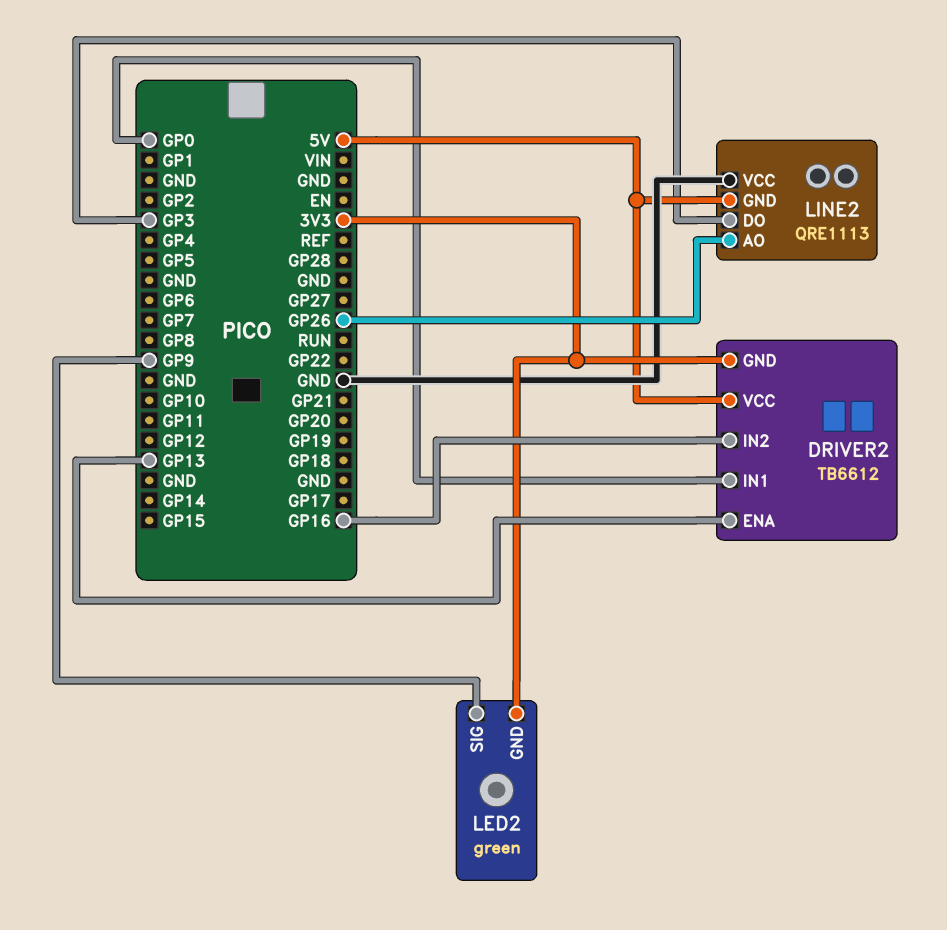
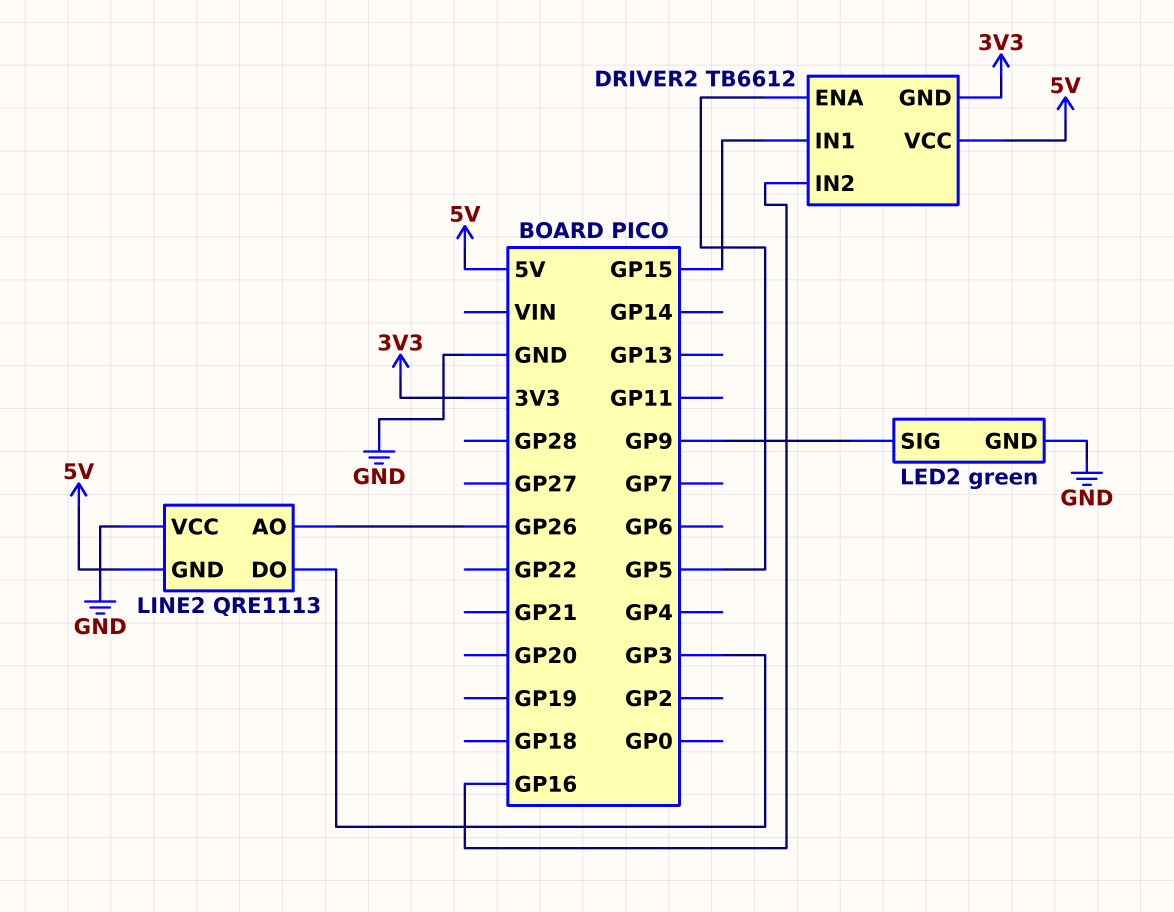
DRIVER2 pin ENA: GP13 -> GP5
DRIVER2 pin IN1: GP0 -> GP15
LED2 pin GND: 3V3 -> GND

